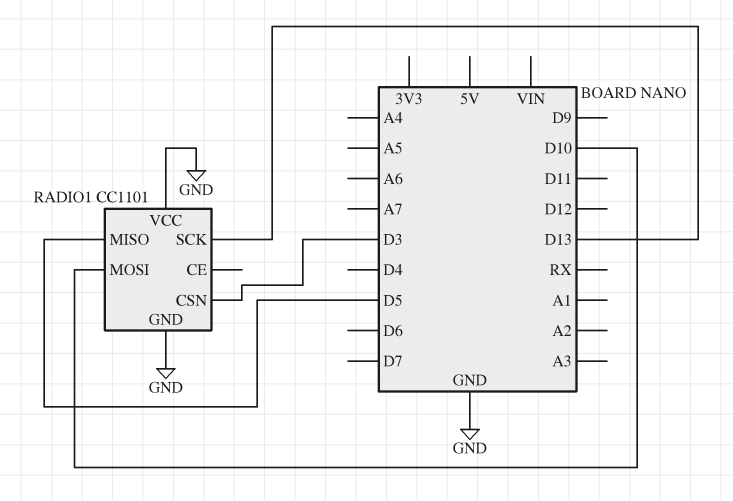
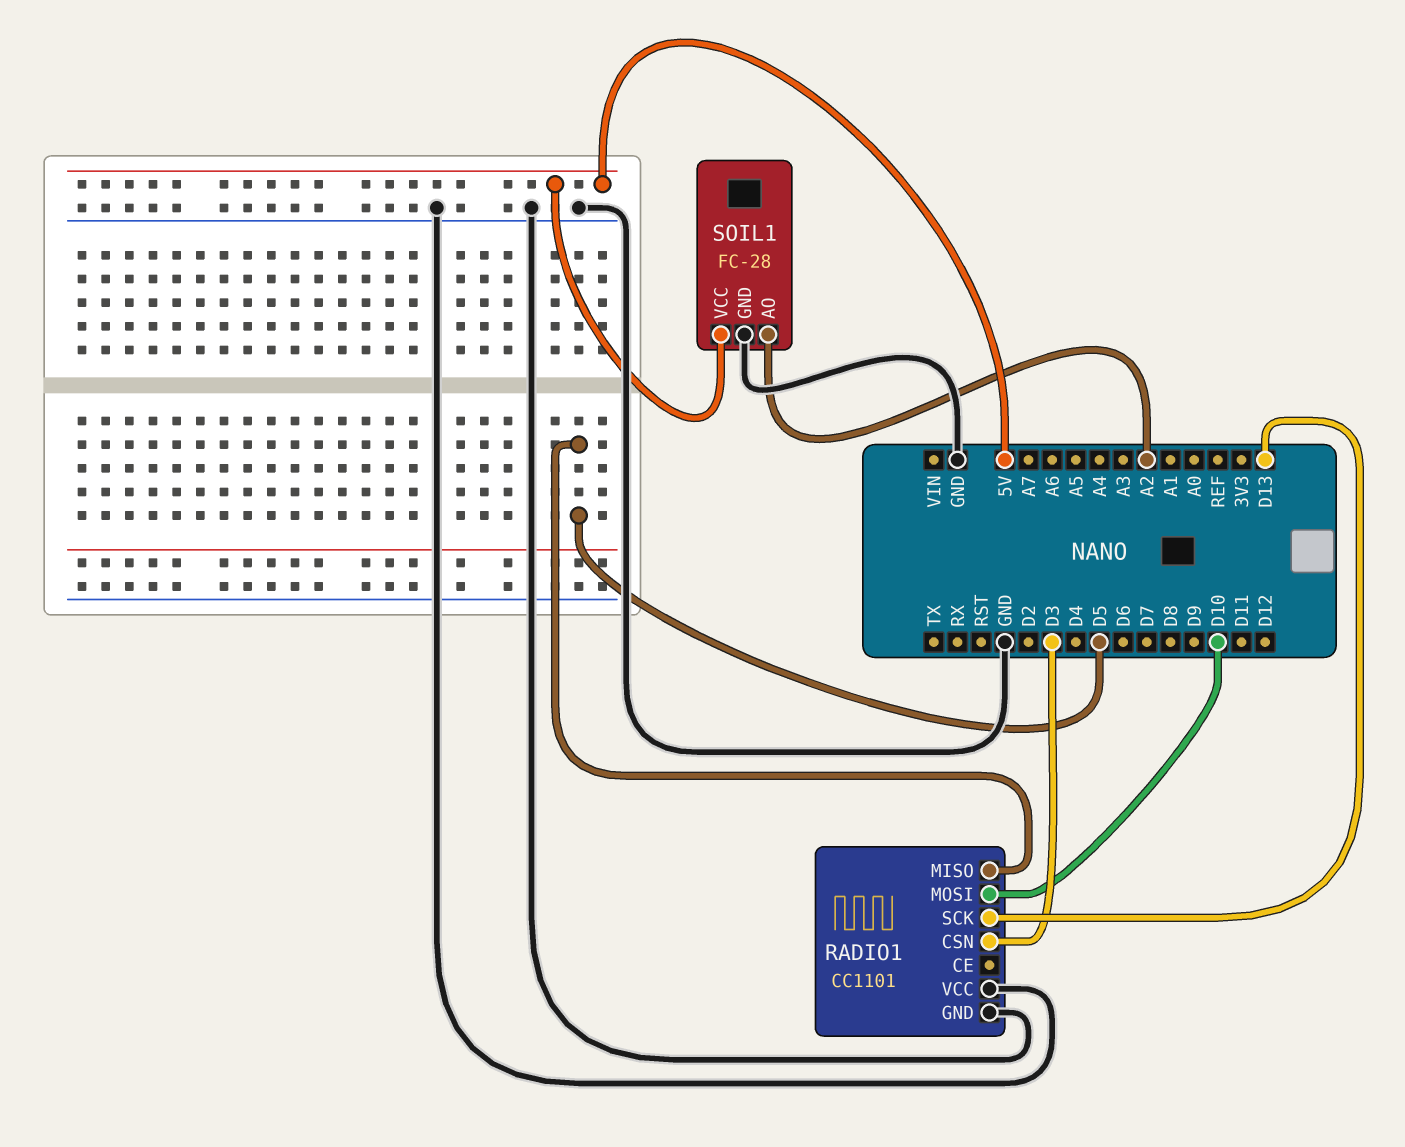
SOIL1: none -> FC-28
SOIL1 pin AO: none -> A2
SOIL1 pin GND: none -> GND
SOIL1 pin VCC: none -> 5V

